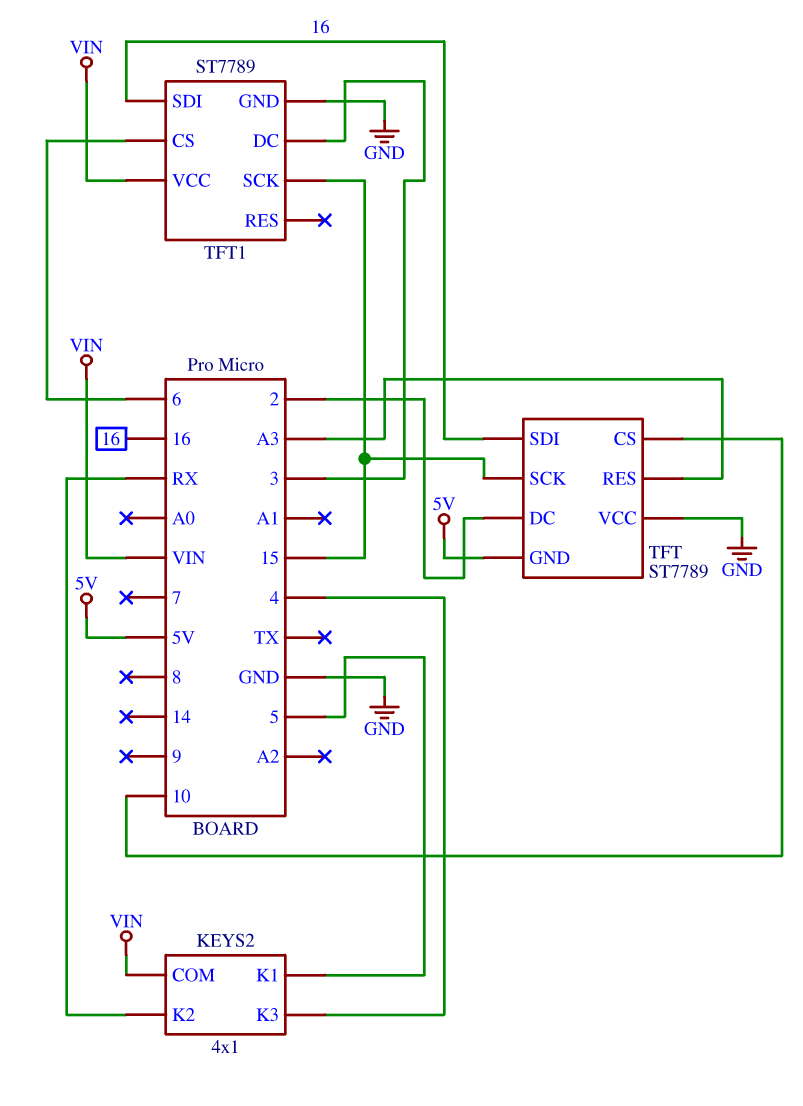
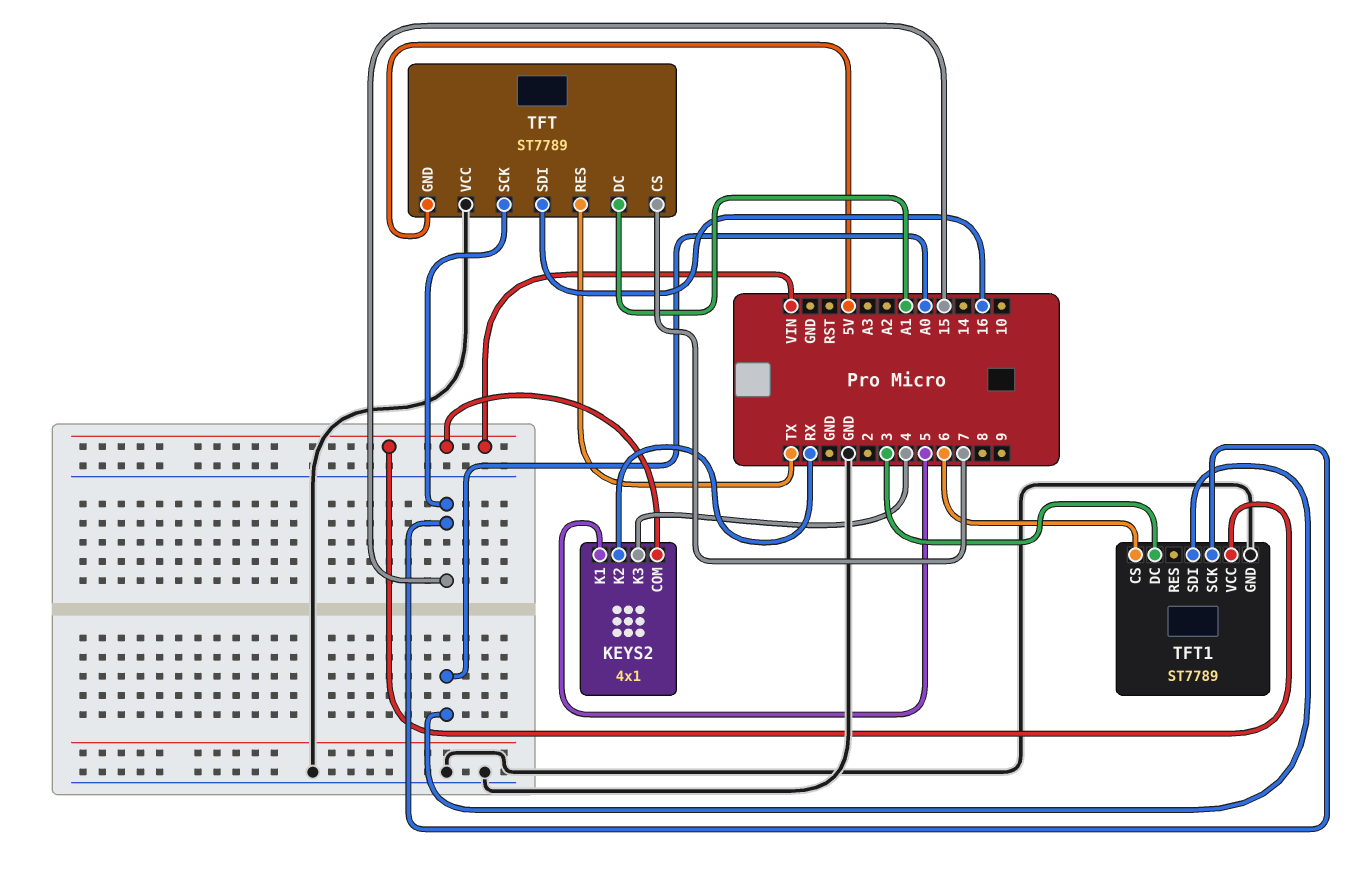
TFT pin CS: 10 -> 7
TFT pin DC: 2 -> A1
TFT pin RES: A3 -> TX
TFT1 pin SDI: 16 -> A0

